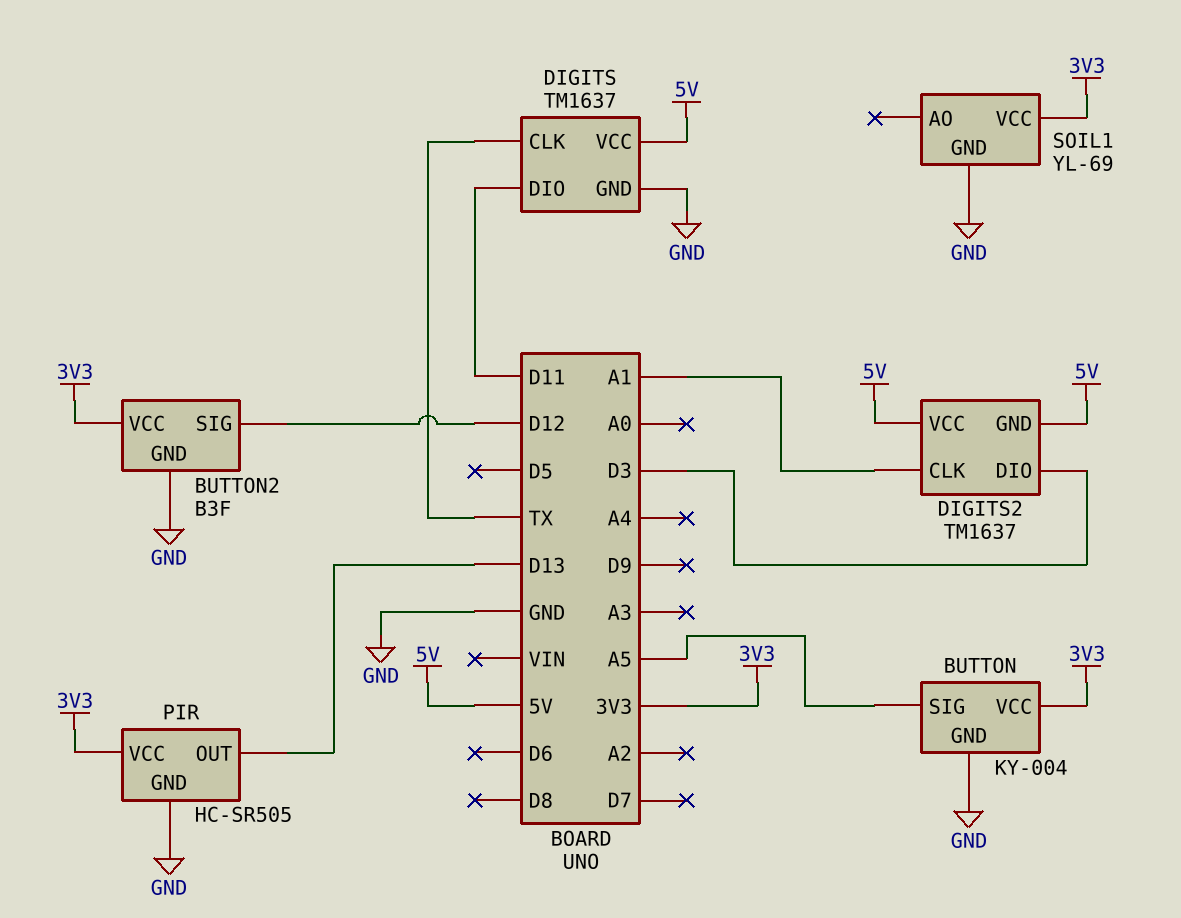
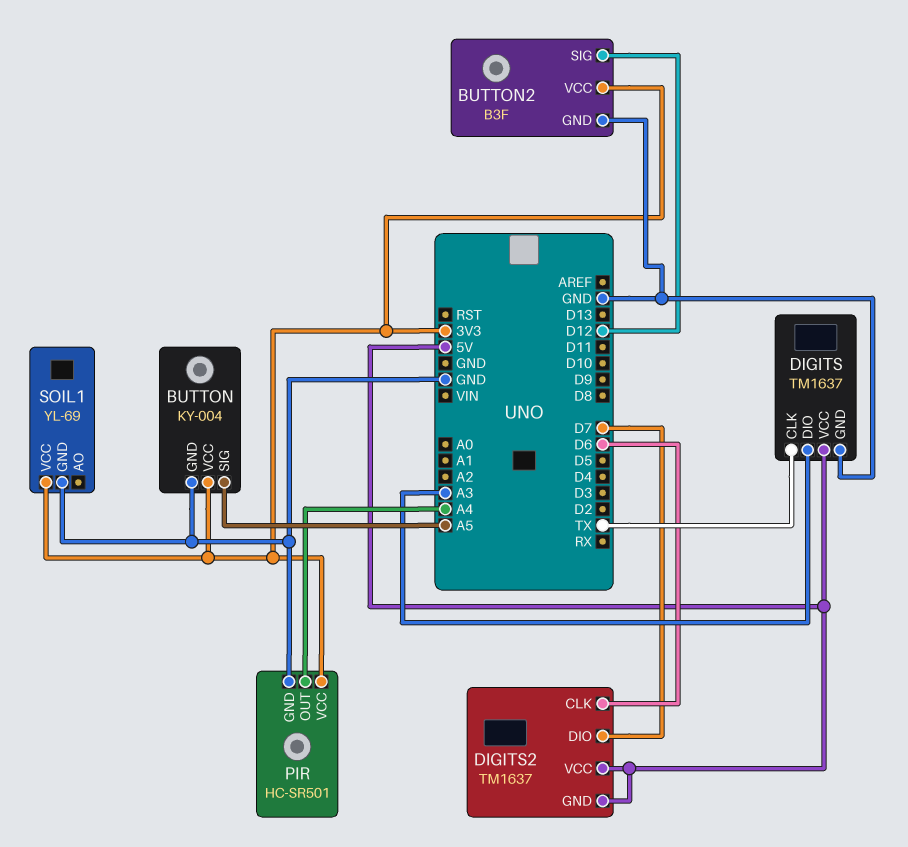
DIGITS pin DIO: D11 -> A3
DIGITS2 pin CLK: A1 -> D6
DIGITS2 pin DIO: D3 -> D7
PIR: HC-SR505 -> HC-SR501
PIR pin OUT: D13 -> A4

